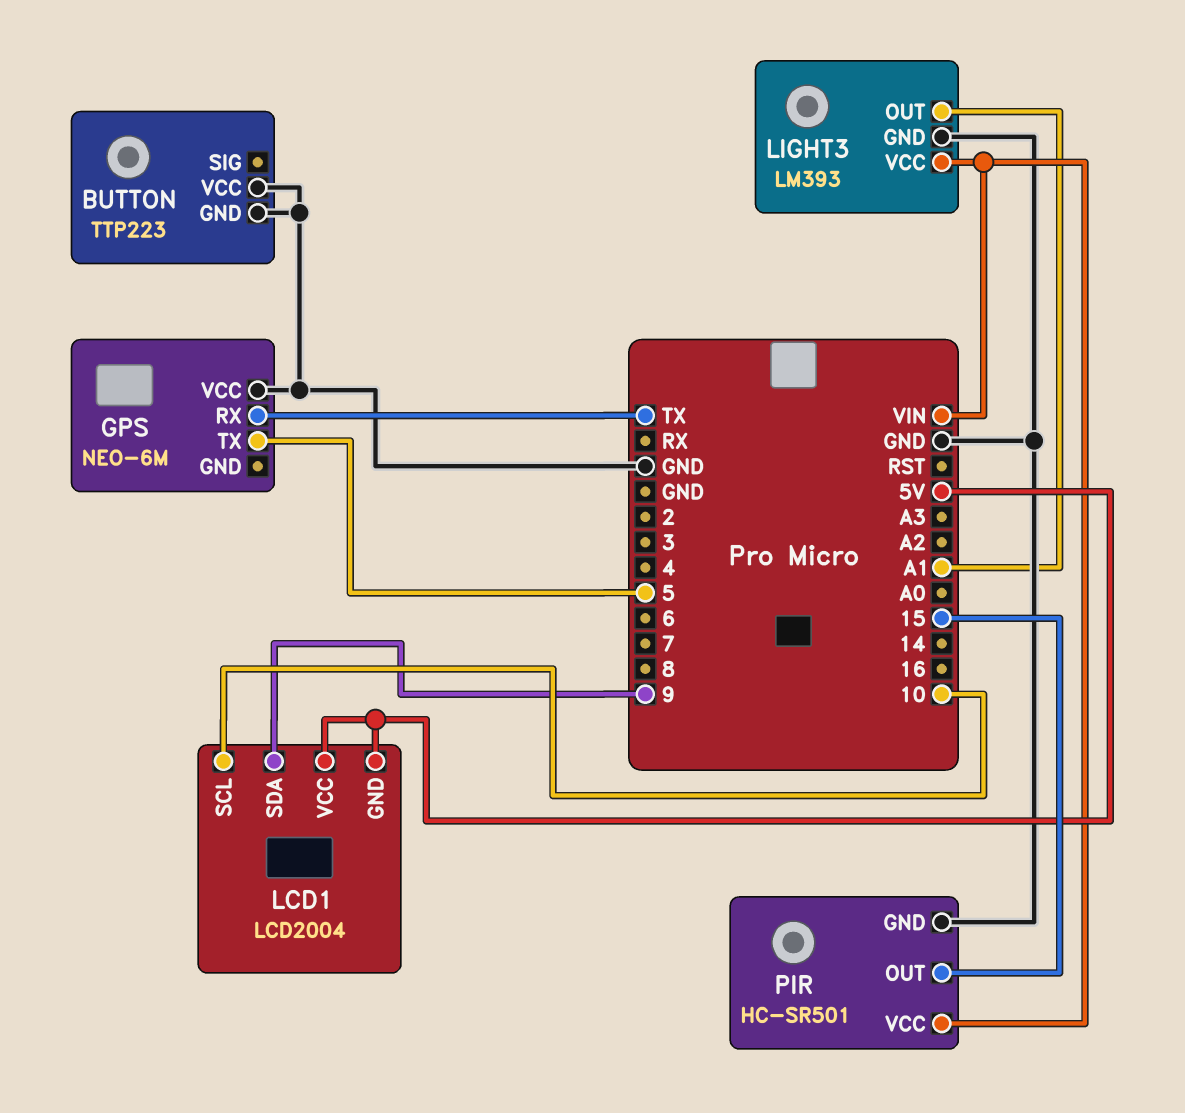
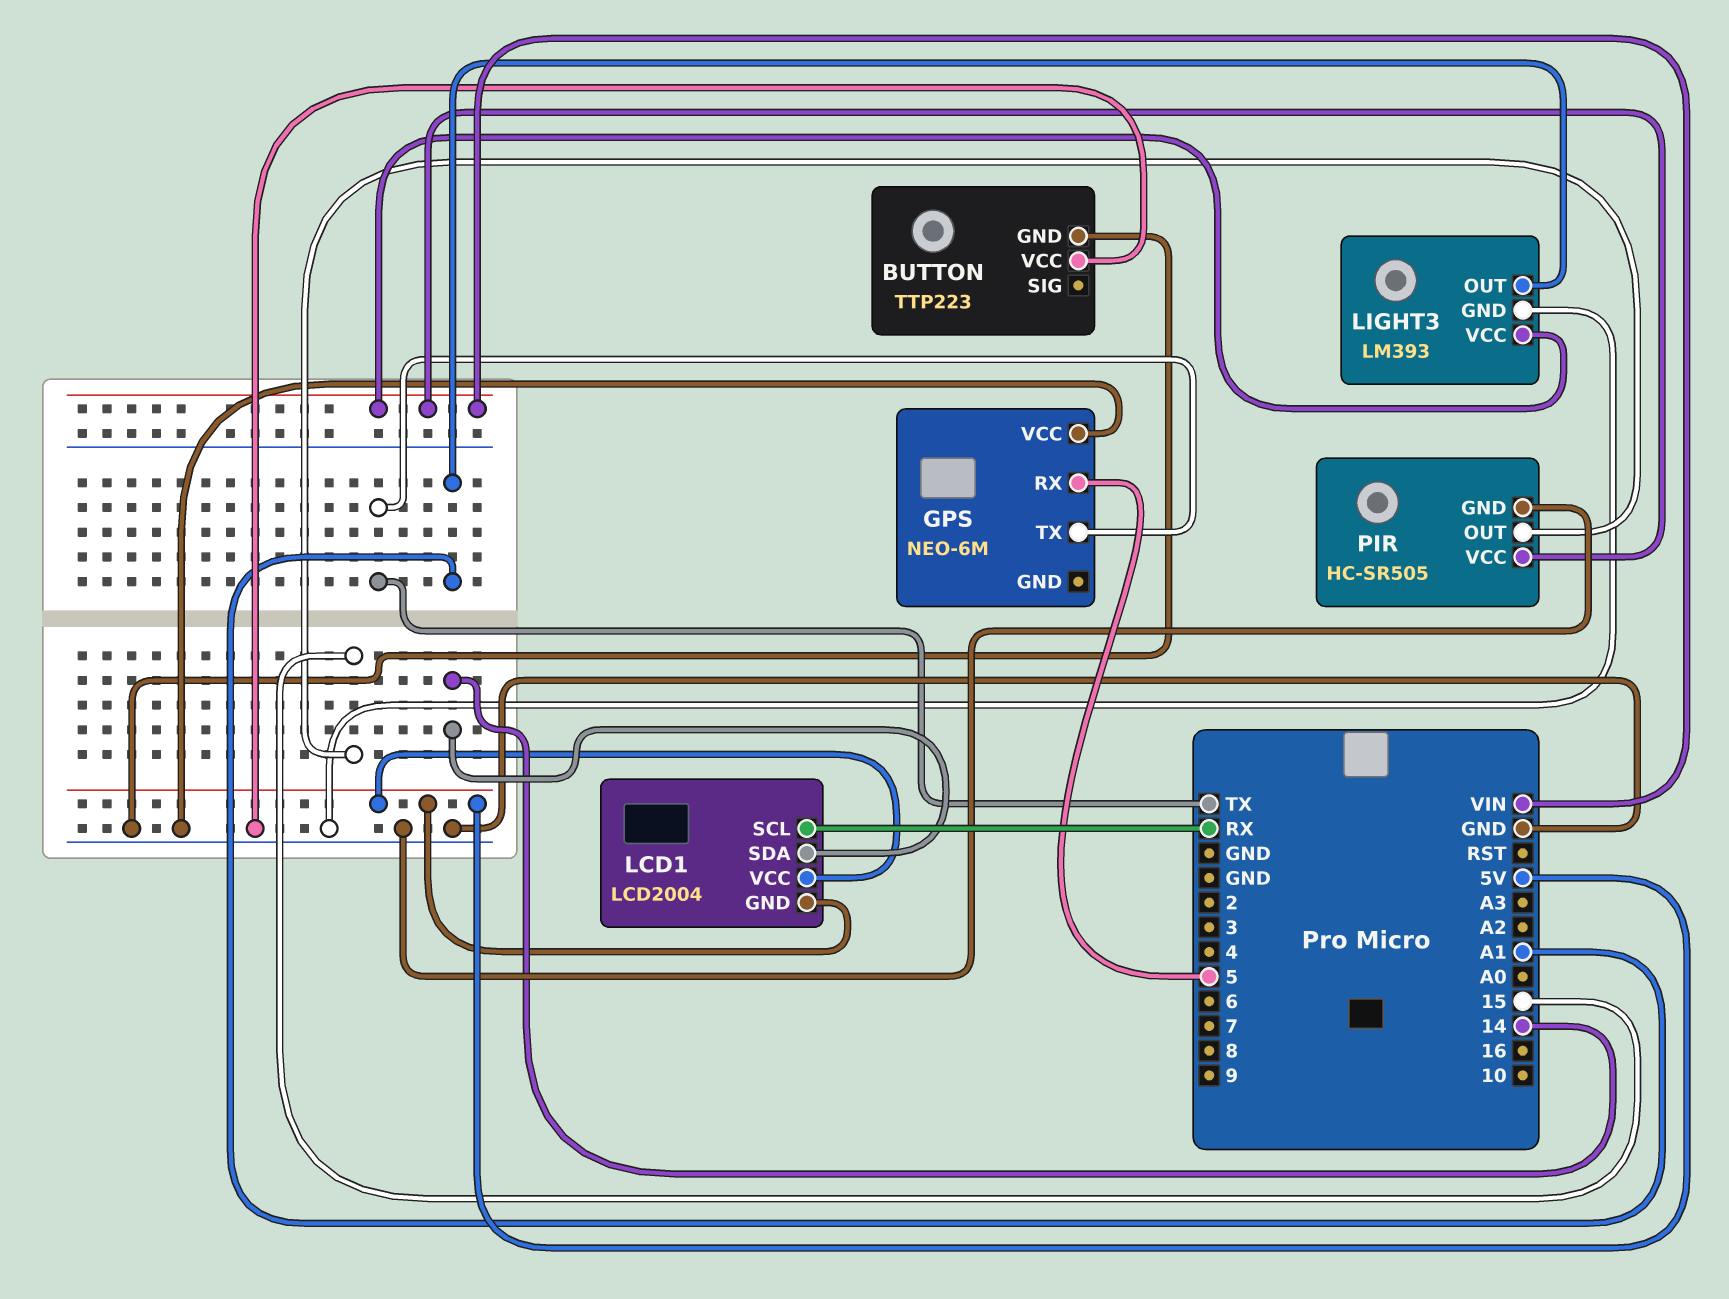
GPS pin RX: TX -> 5
GPS pin TX: 5 -> TX
LCD1 pin SCL: 10 -> RX
LCD1 pin SDA: 9 -> 14
PIR: HC-SR501 -> HC-SR505

